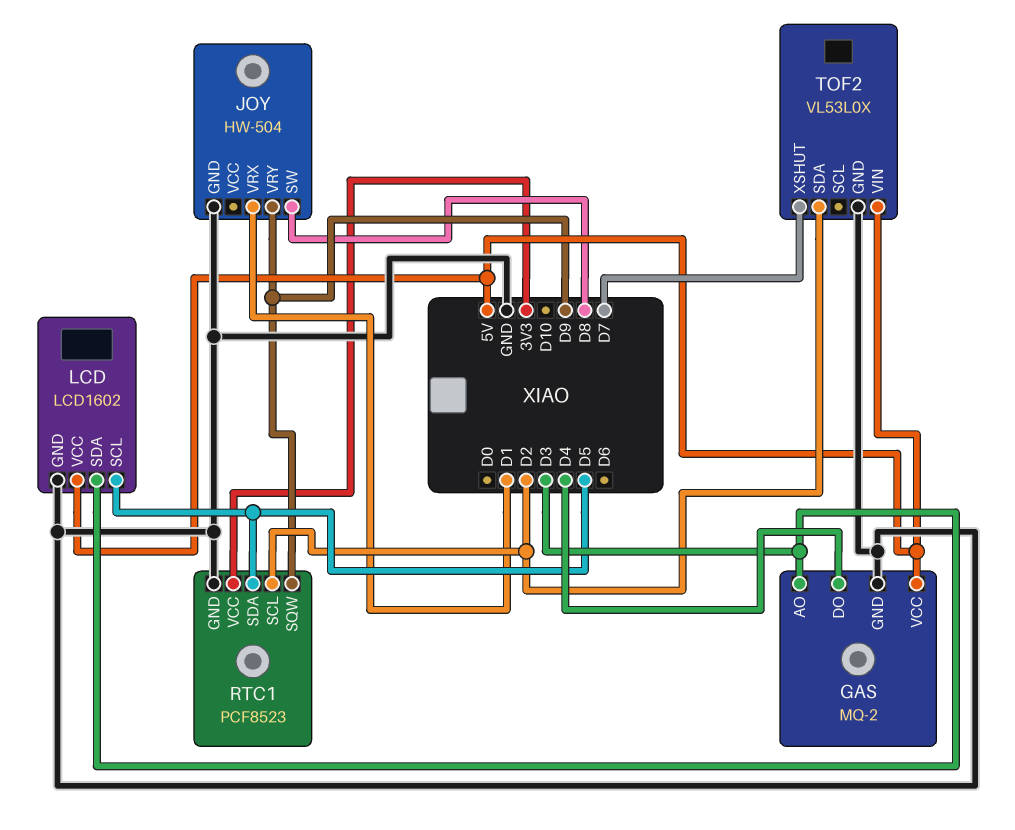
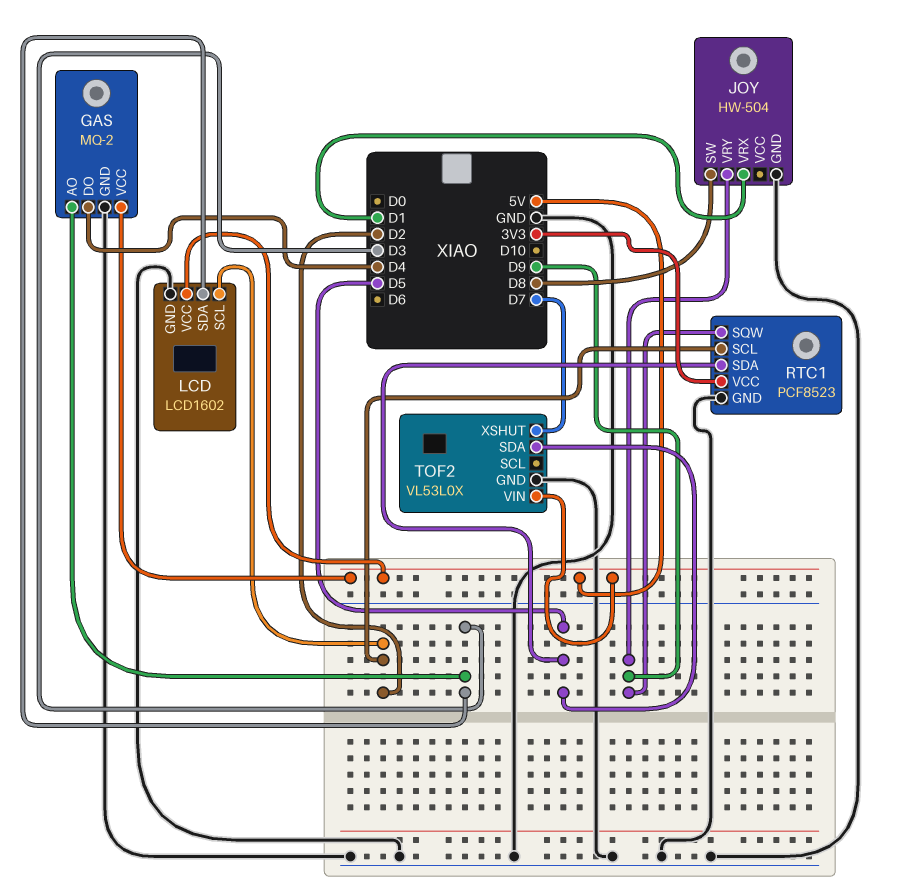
LCD pin SCL: D5 -> D2
TOF2 pin SDA: D2 -> D5

